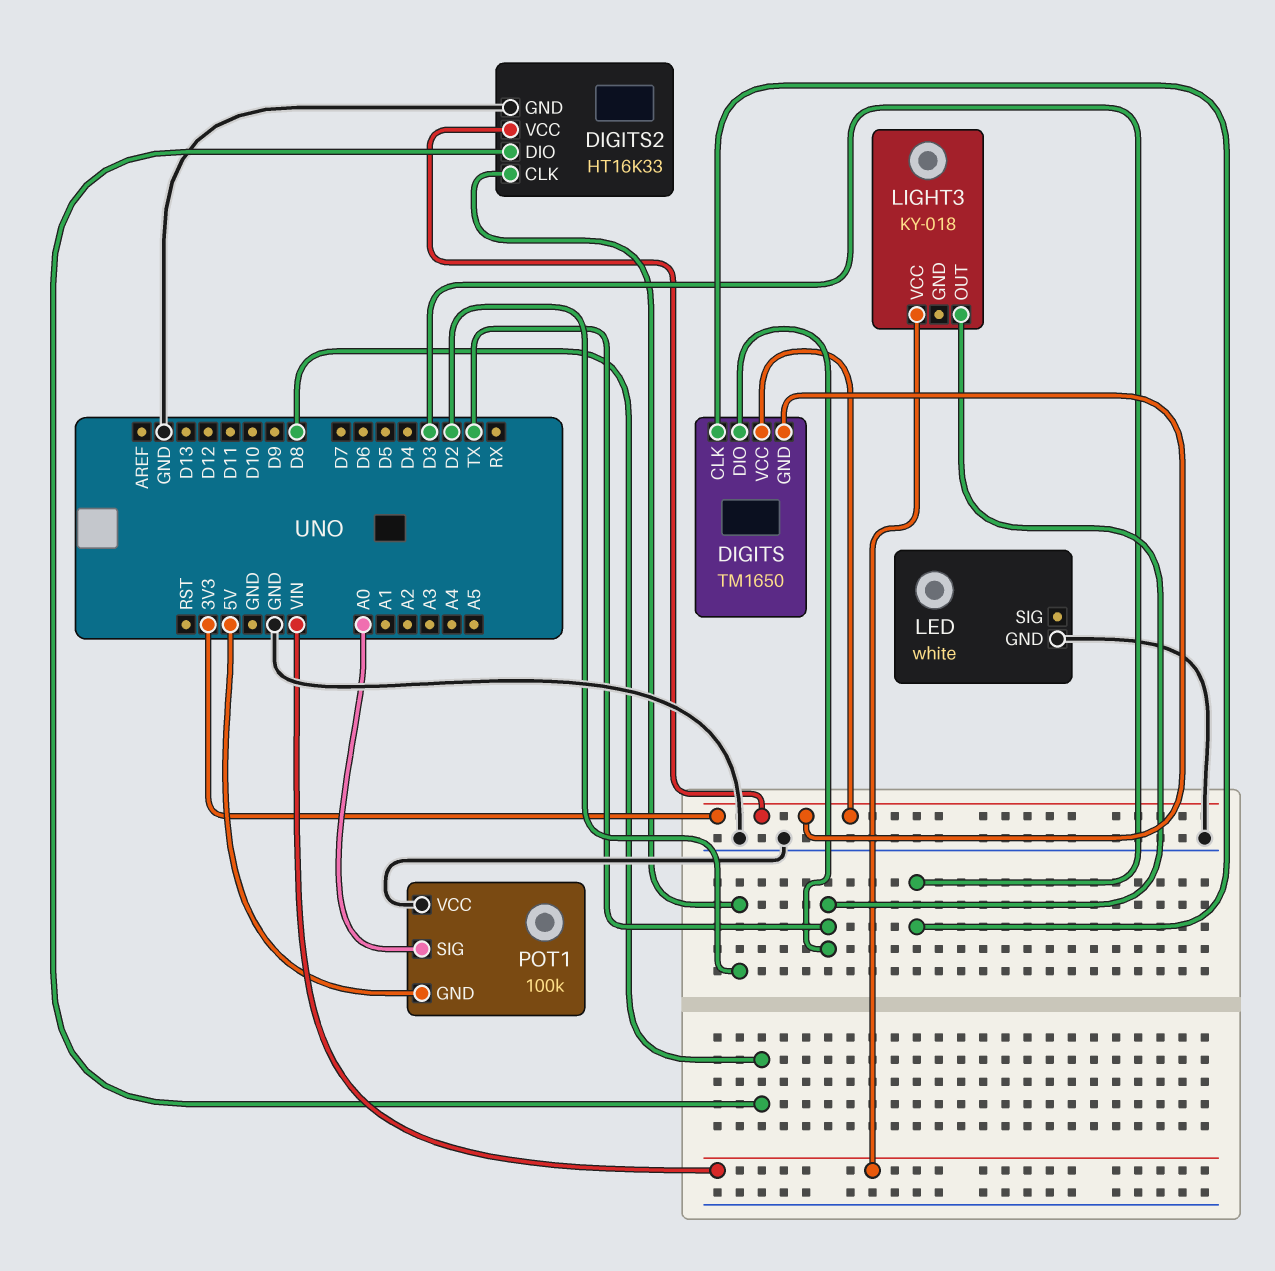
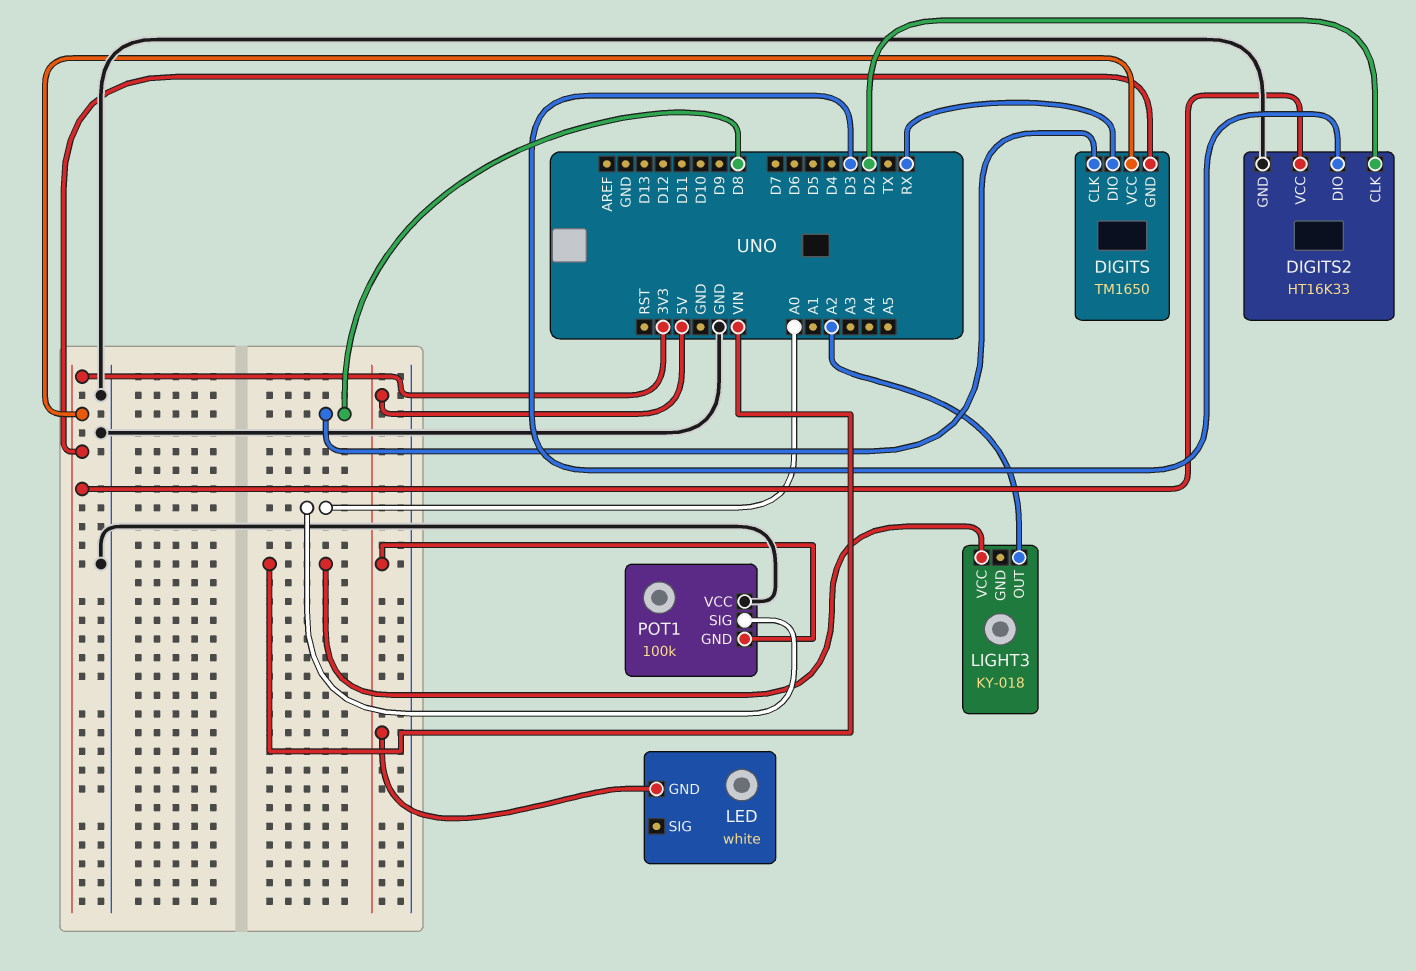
DIGITS pin CLK: D3 -> D8
DIGITS pin DIO: TX -> RX
DIGITS2 pin DIO: D8 -> D3
LED pin GND: GND -> 5V
LIGHT3 pin OUT: TX -> A2

